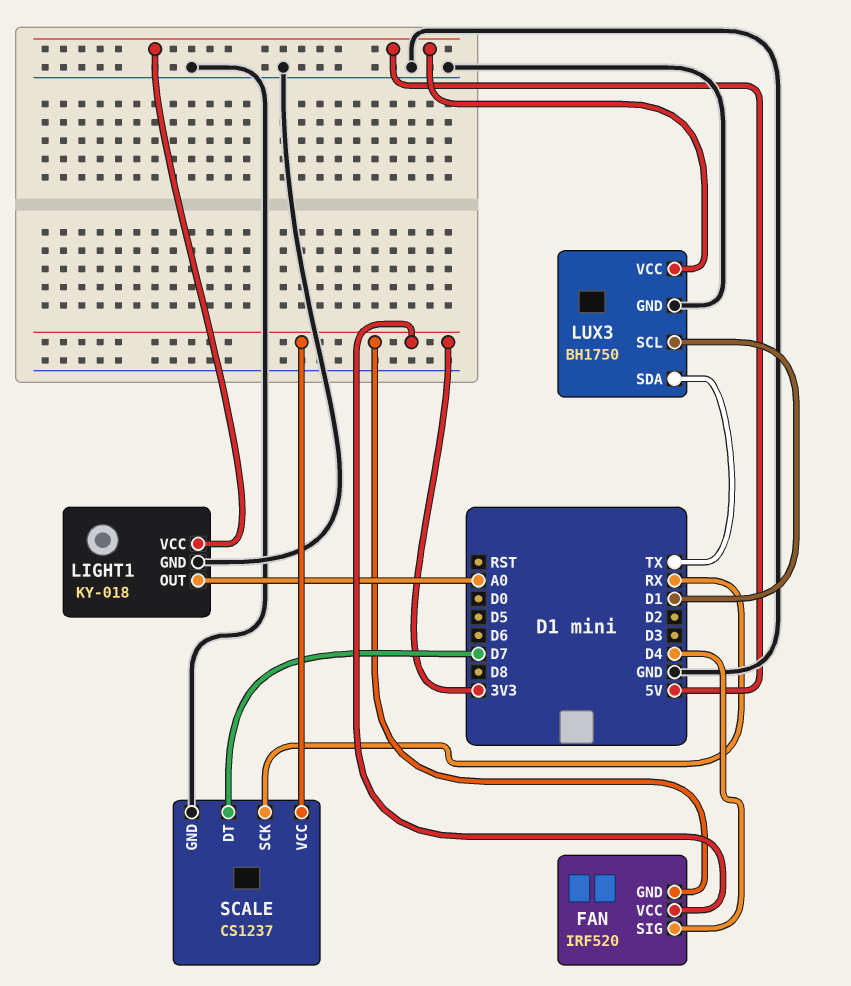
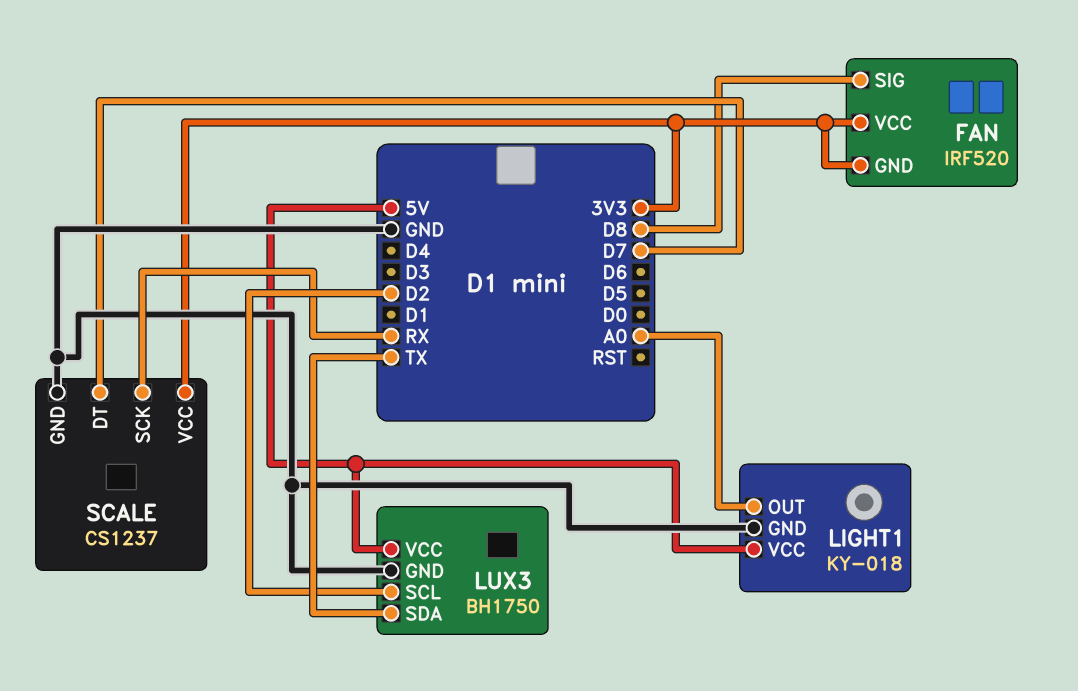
FAN pin SIG: D4 -> D8
LUX3 pin SCL: D1 -> D2

